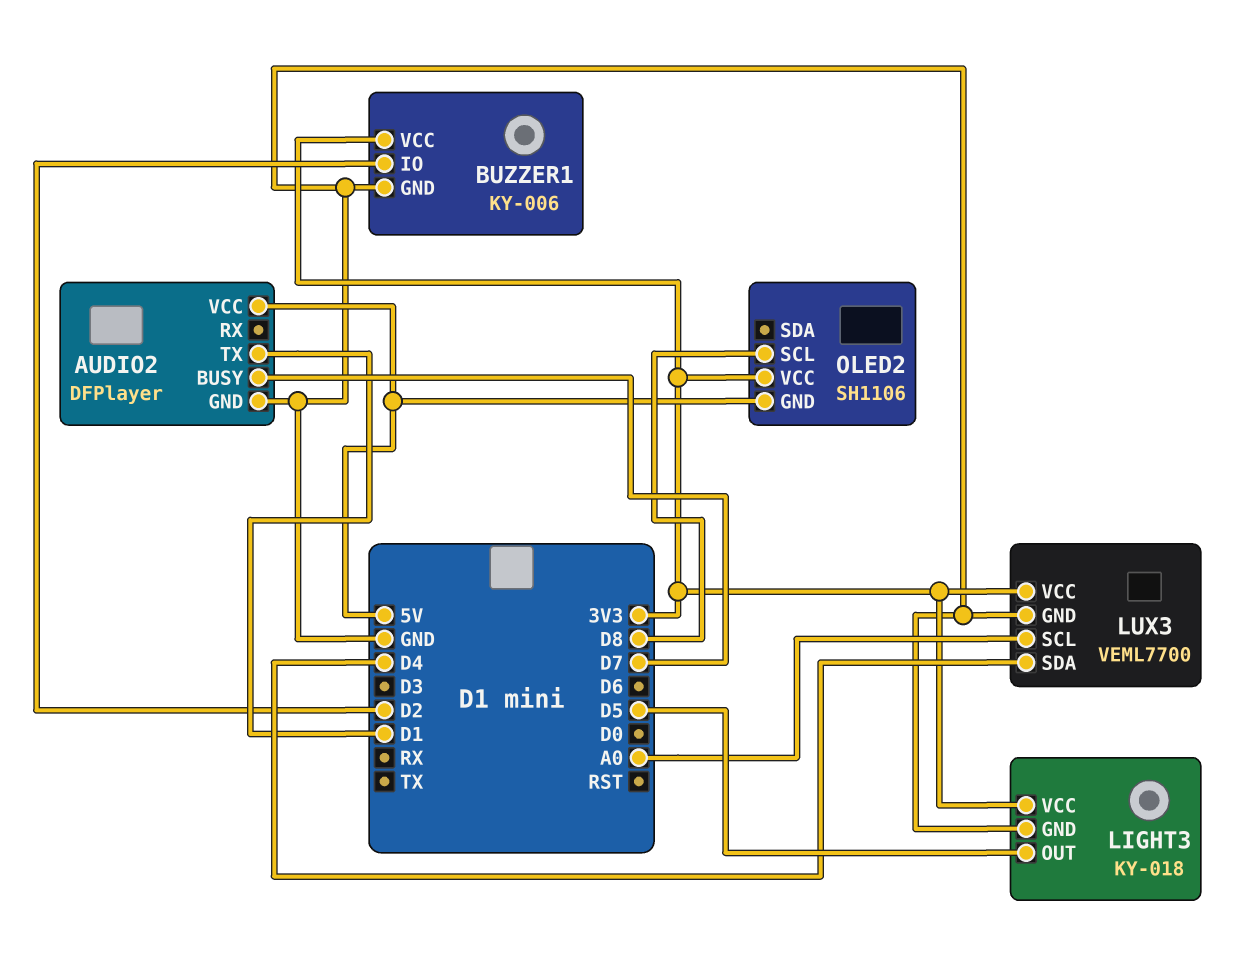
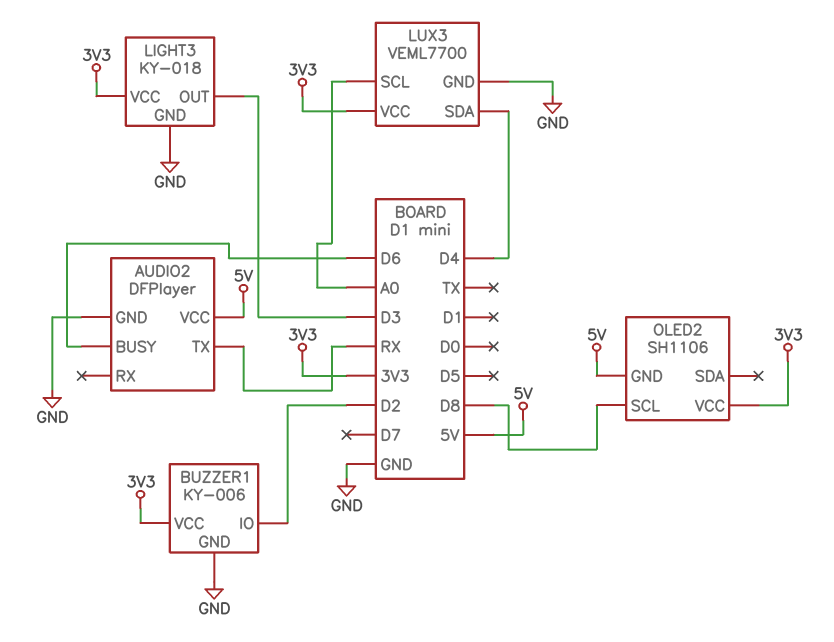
AUDIO2 pin BUSY: D7 -> D6
AUDIO2 pin TX: D1 -> RX
LIGHT3 pin OUT: D5 -> D3

